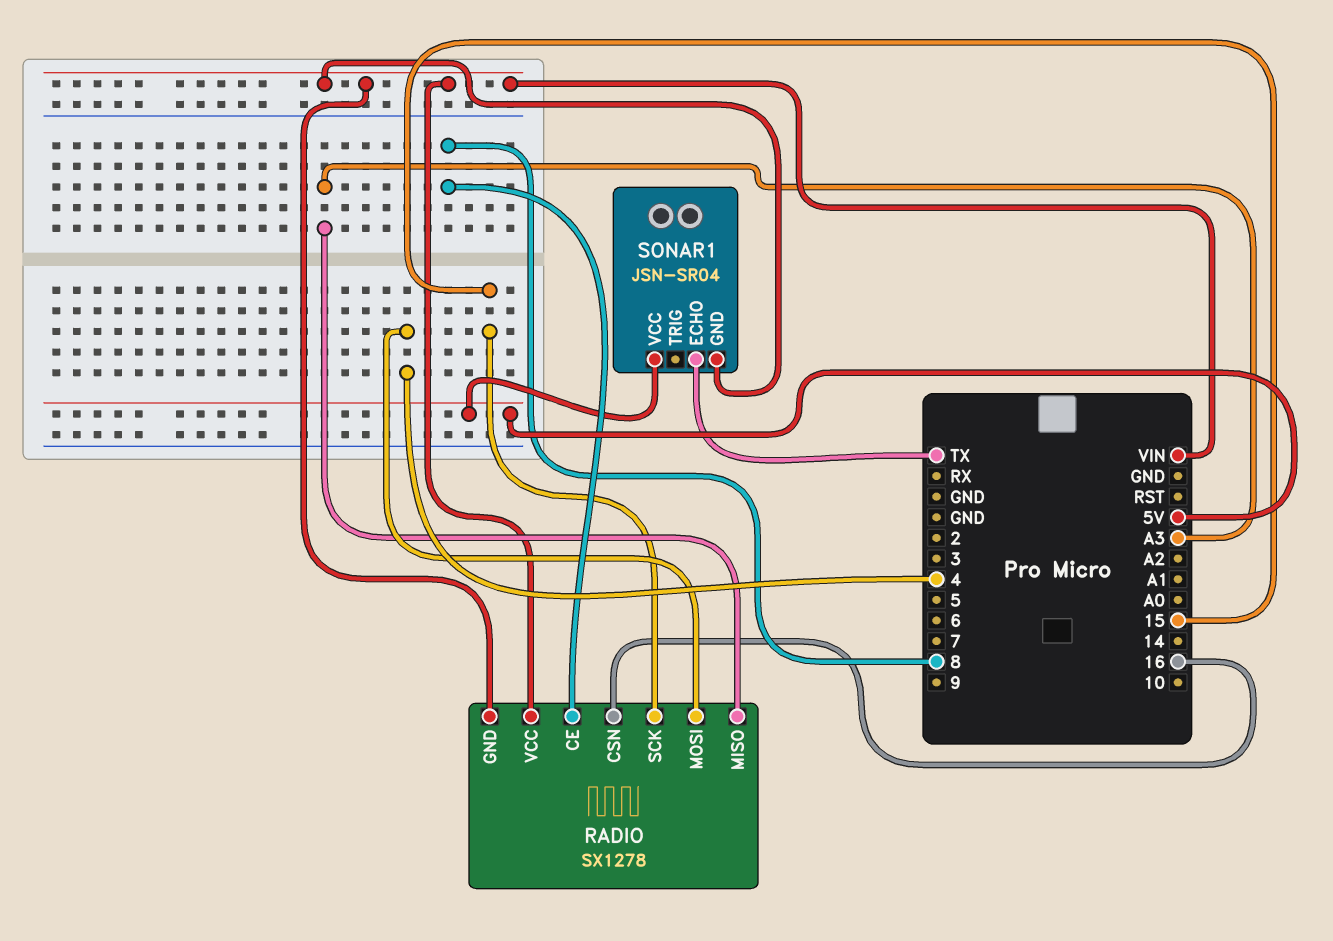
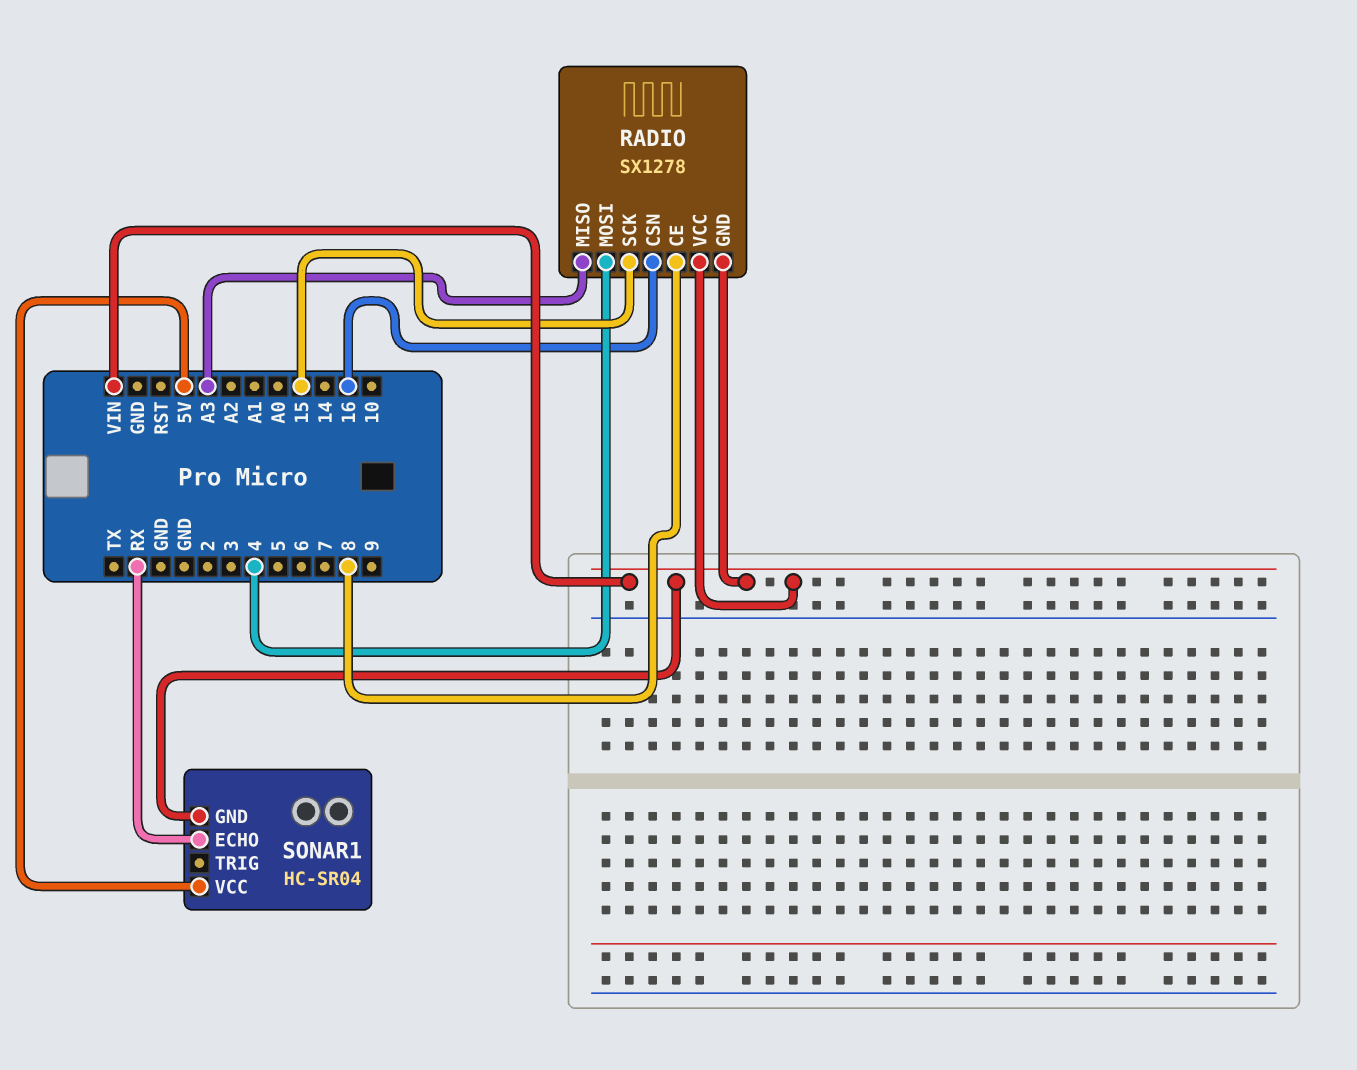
SONAR1: JSN-SR04 -> HC-SR04
SONAR1 pin ECHO: TX -> RX

